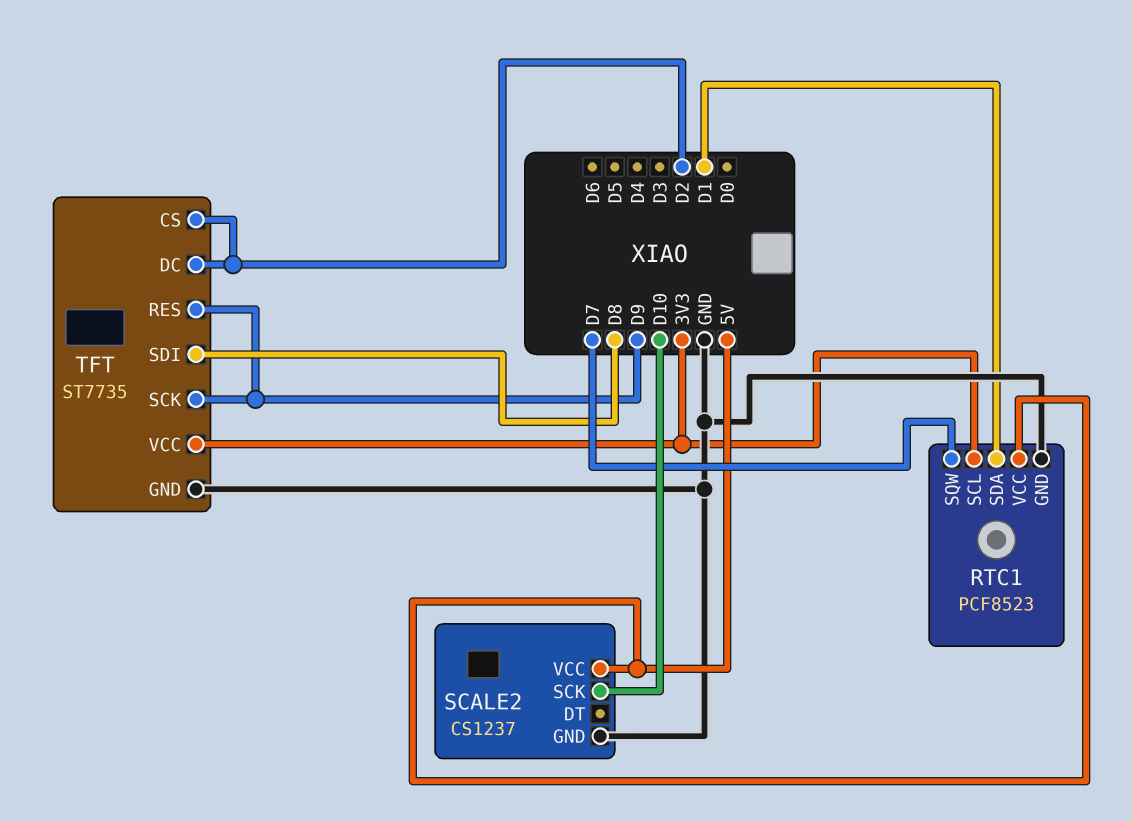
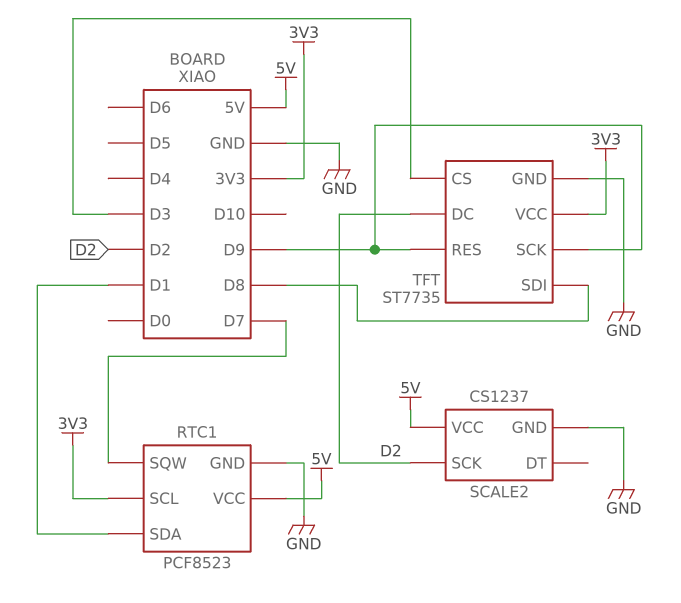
SCALE2 pin SCK: D10 -> D2
TFT pin CS: D2 -> D3

